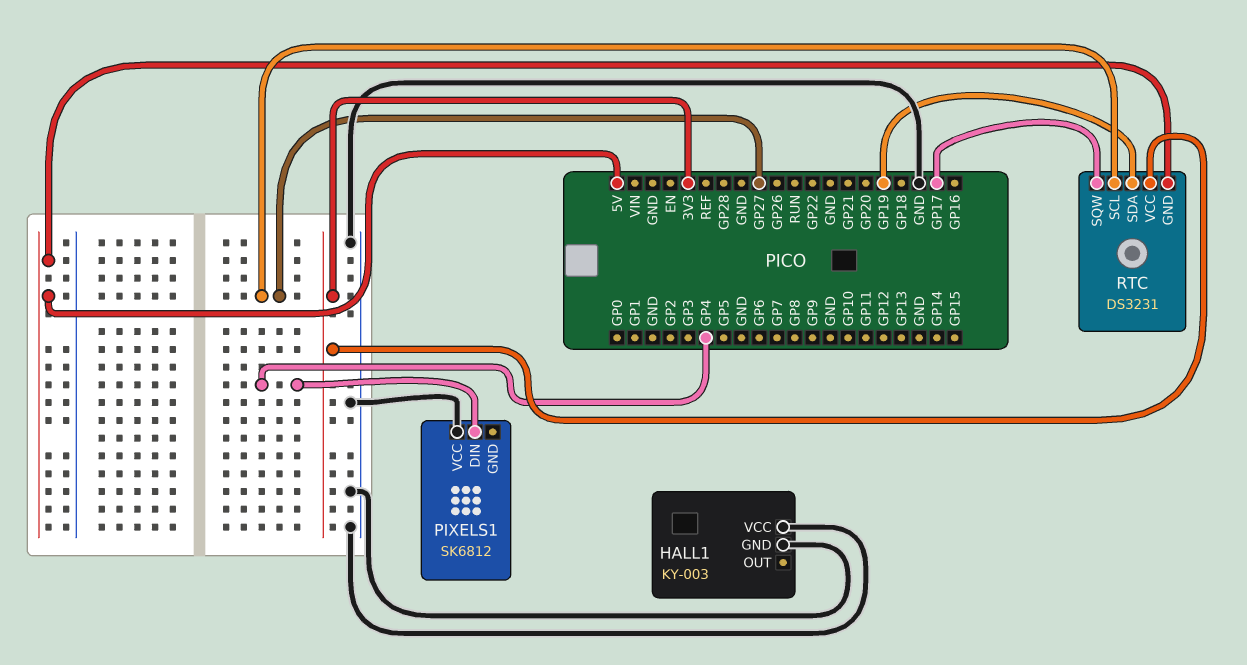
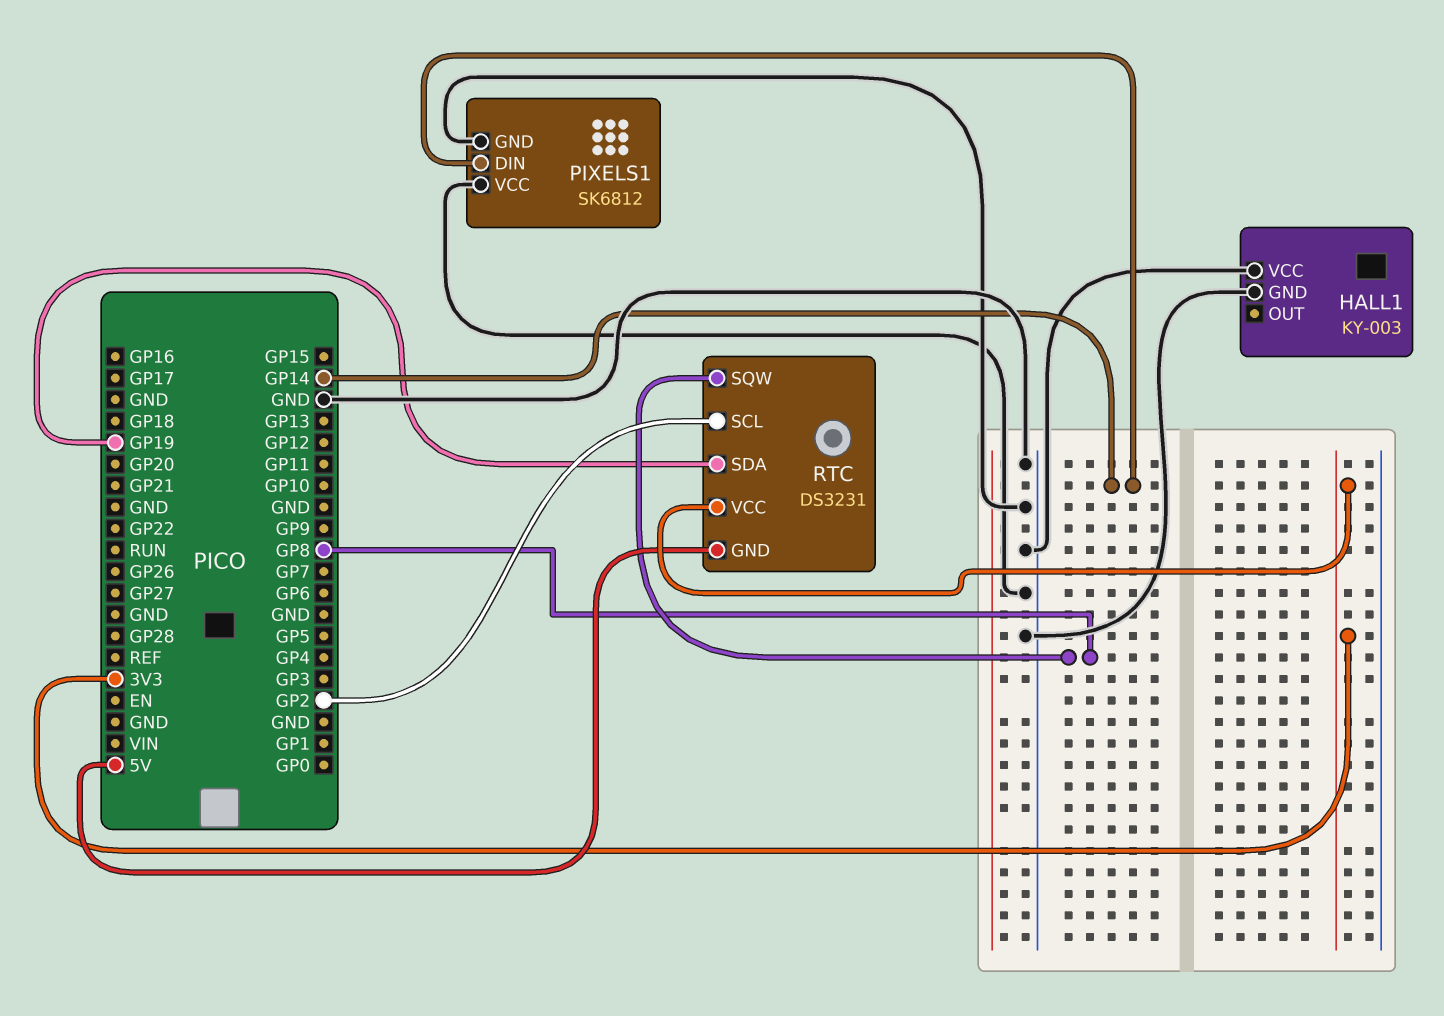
PIXELS1 pin DIN: GP4 -> GP14
PIXELS1 pin GND: none -> GND
RTC pin SCL: GP27 -> GP2
RTC pin SQW: GP17 -> GP8

